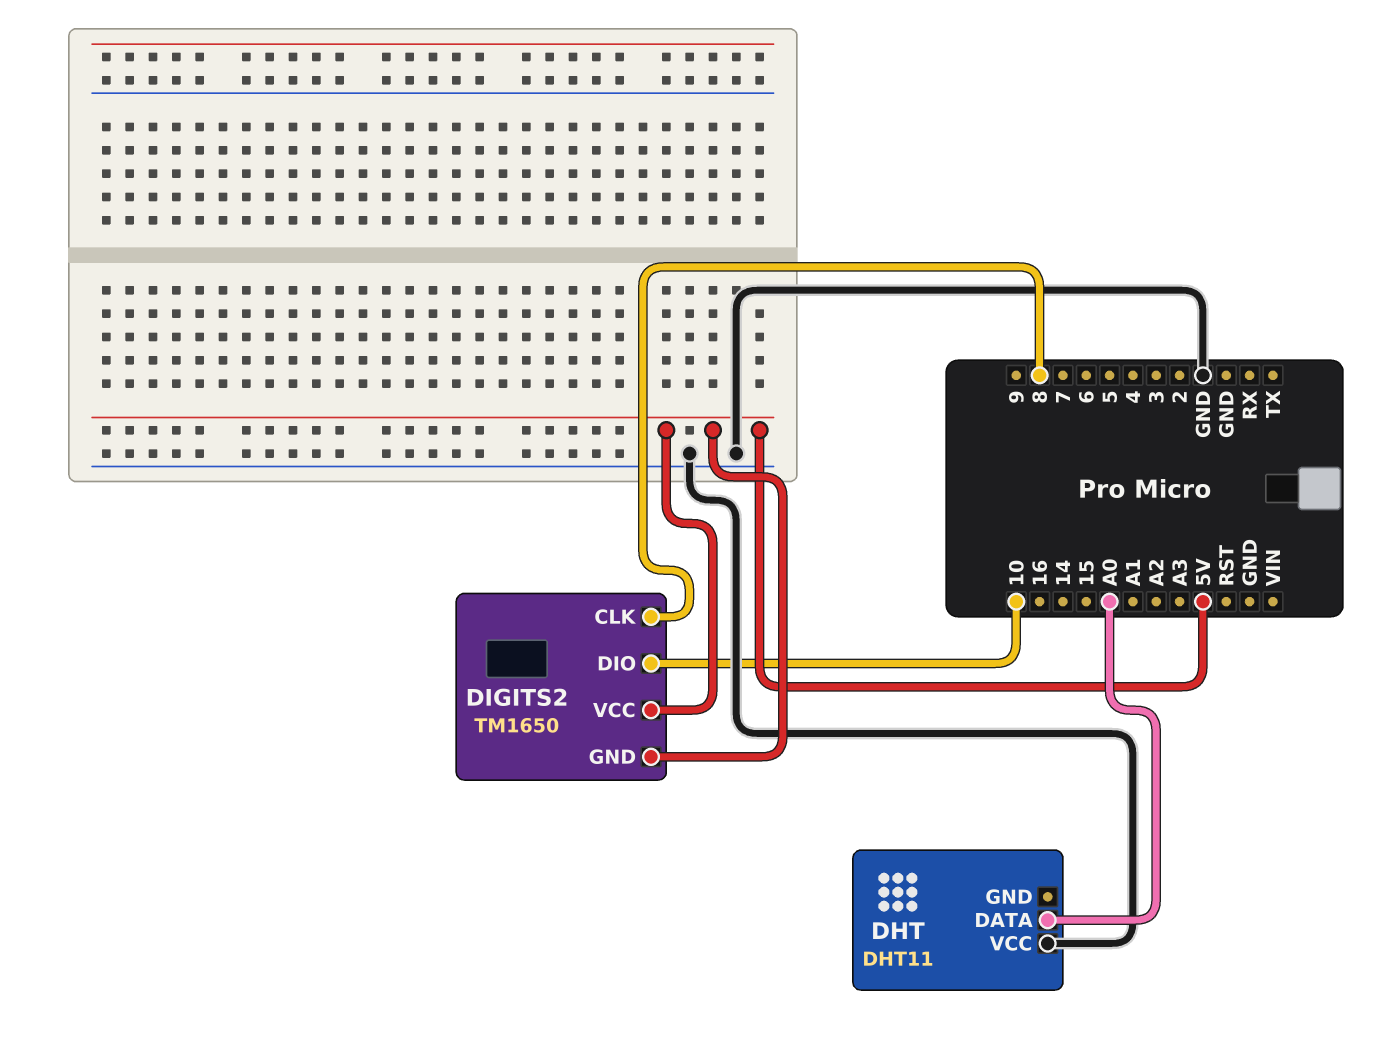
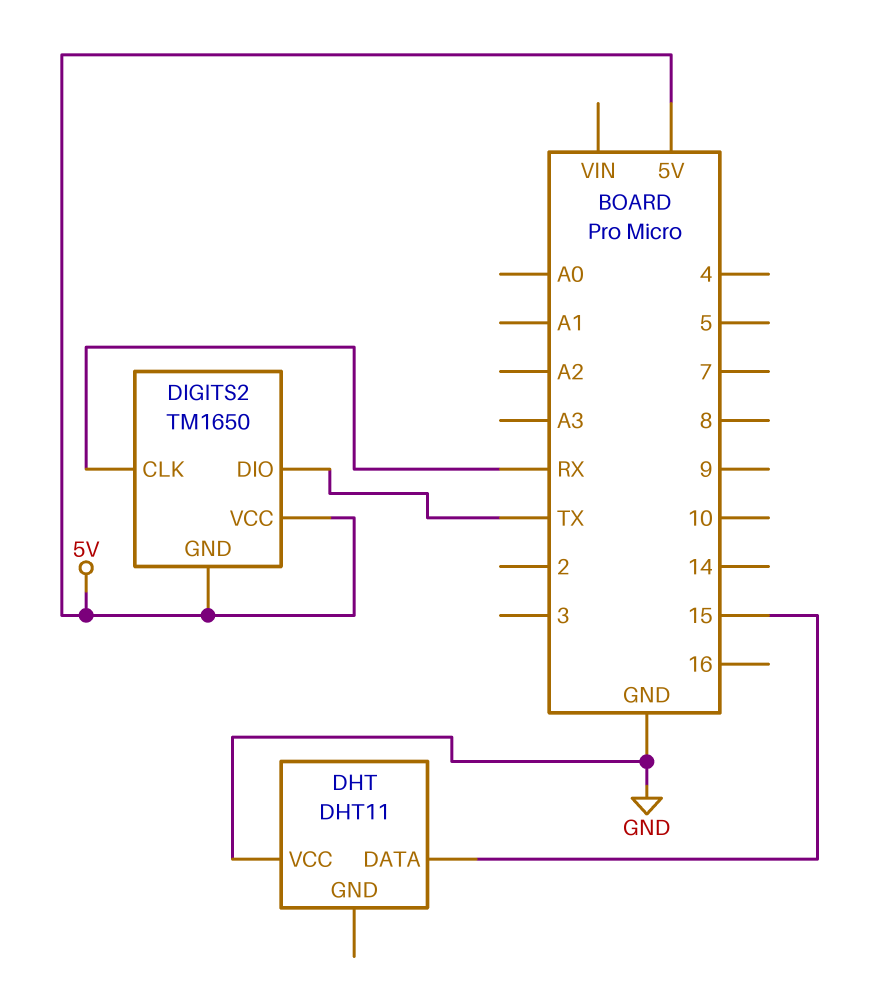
DHT pin DATA: A0 -> 15
DIGITS2 pin CLK: 8 -> RX
DIGITS2 pin DIO: 10 -> TX

